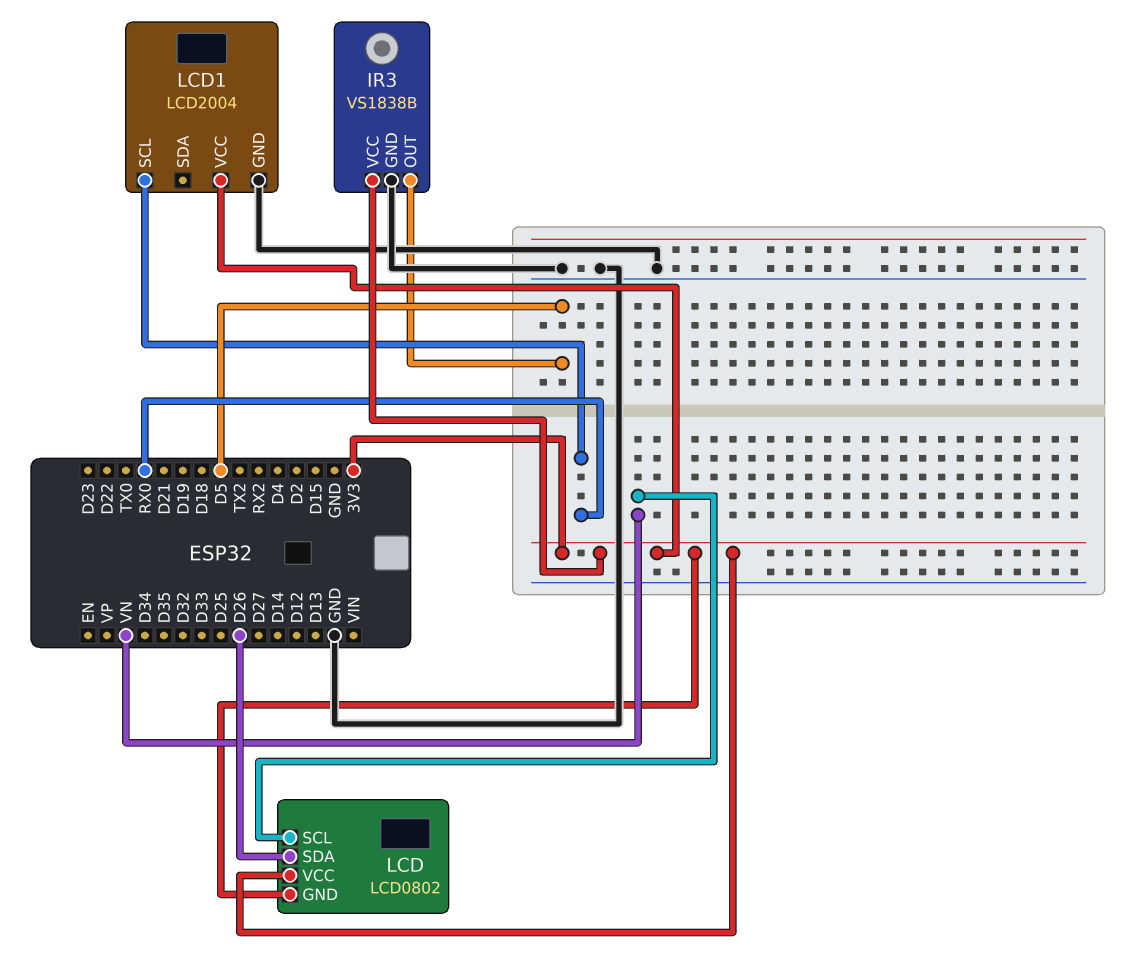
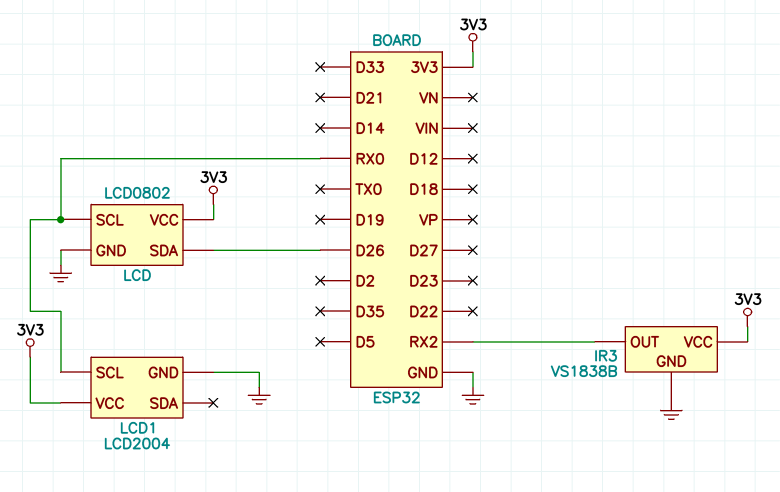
IR3 pin OUT: D5 -> RX2
LCD pin GND: 3V3 -> GND
LCD pin SCL: VN -> RX0

